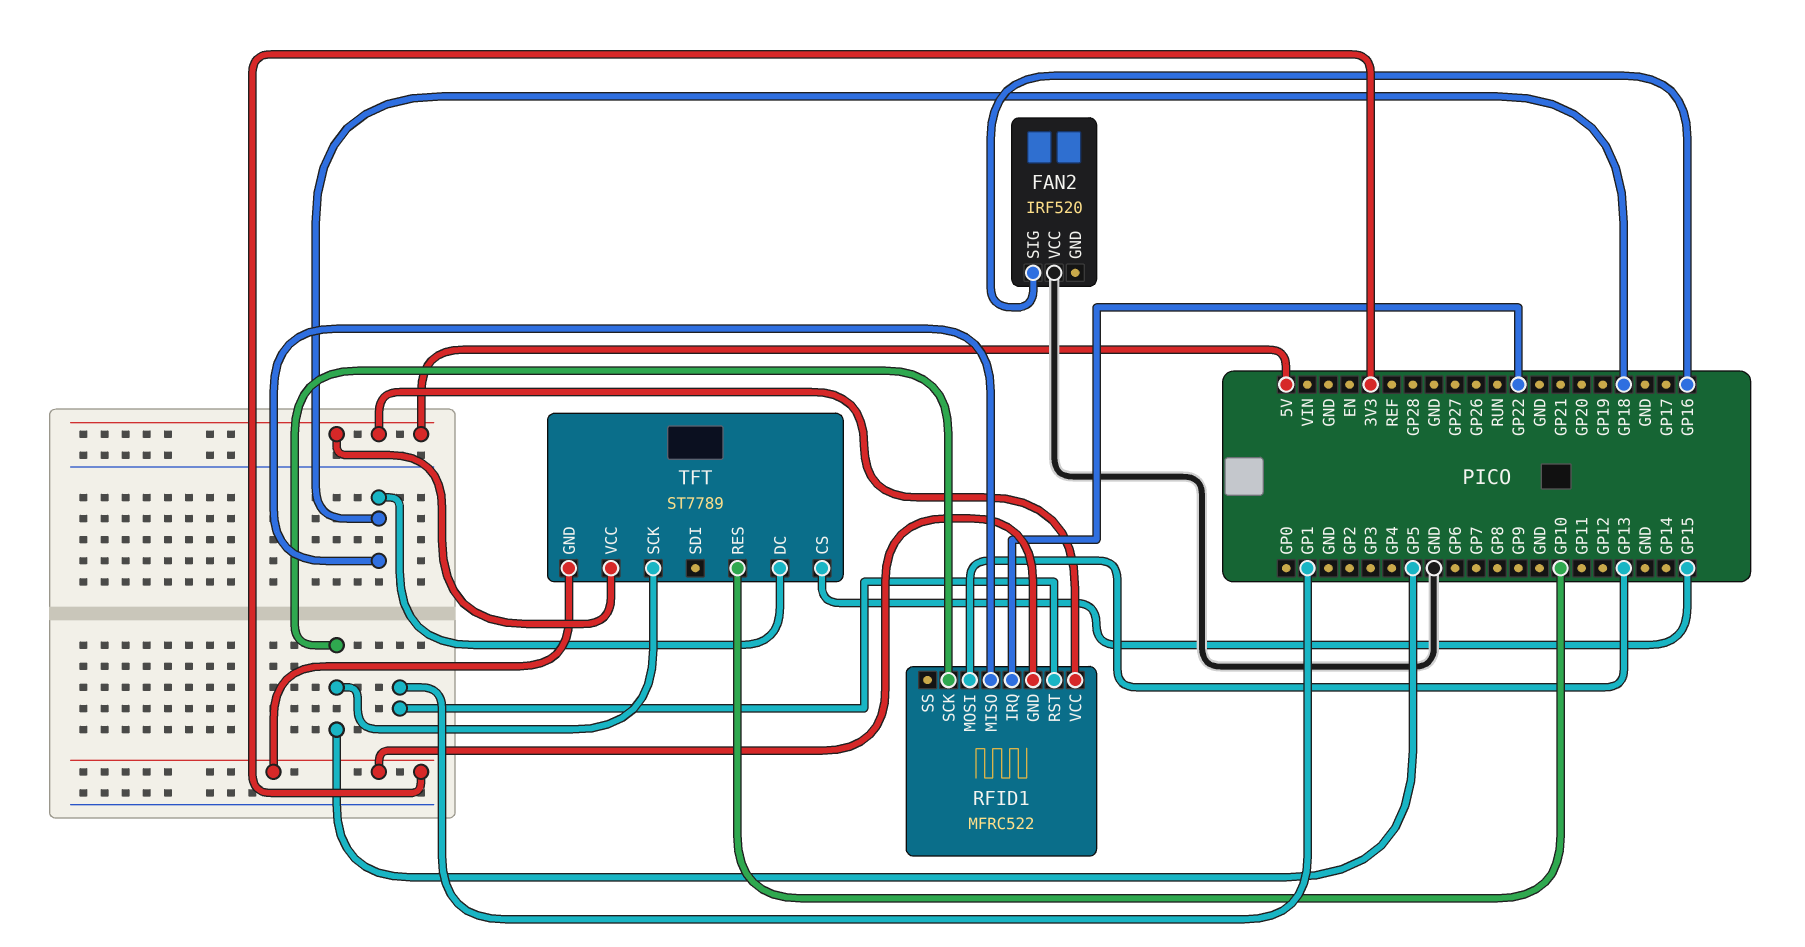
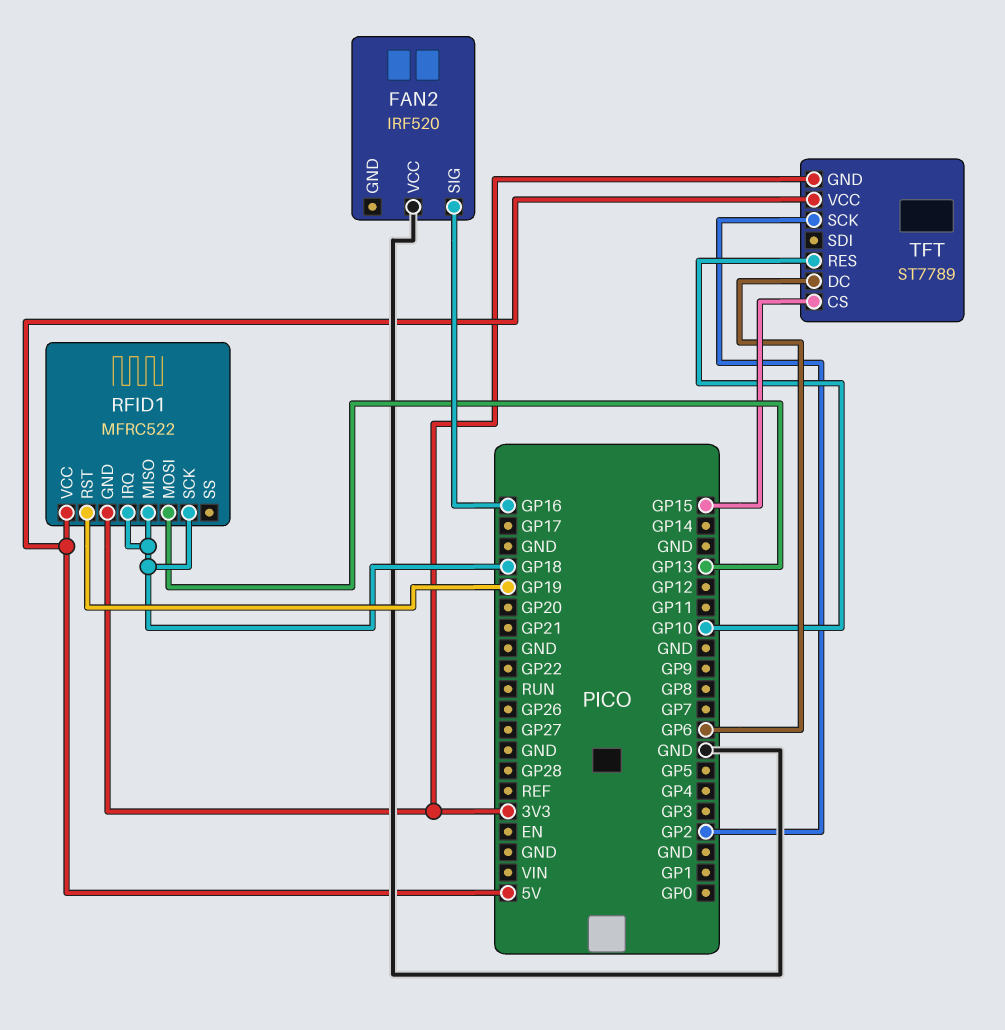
RFID1 pin IRQ: GP22 -> GP18
RFID1 pin RST: GP1 -> GP19
RFID1 pin SCK: GP5 -> GP18
TFT pin DC: GP18 -> GP6
TFT pin SCK: GP5 -> GP2

